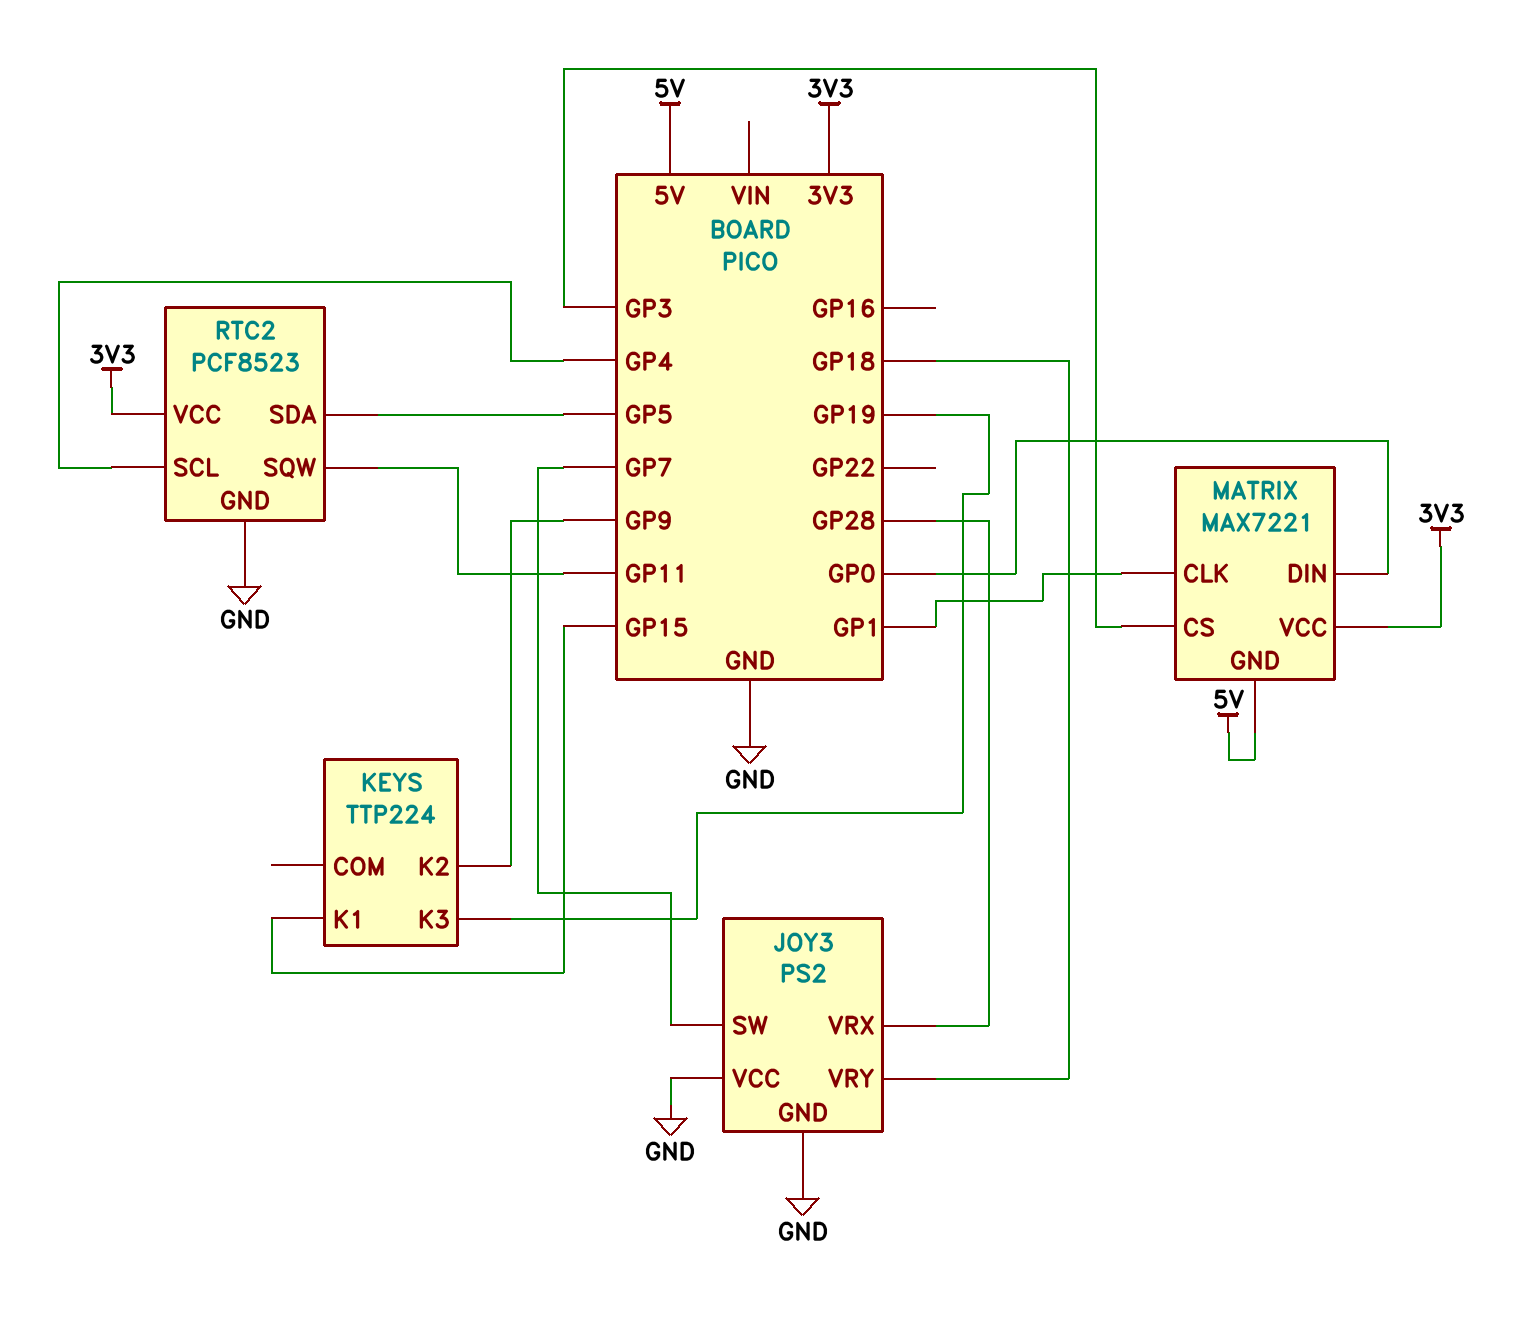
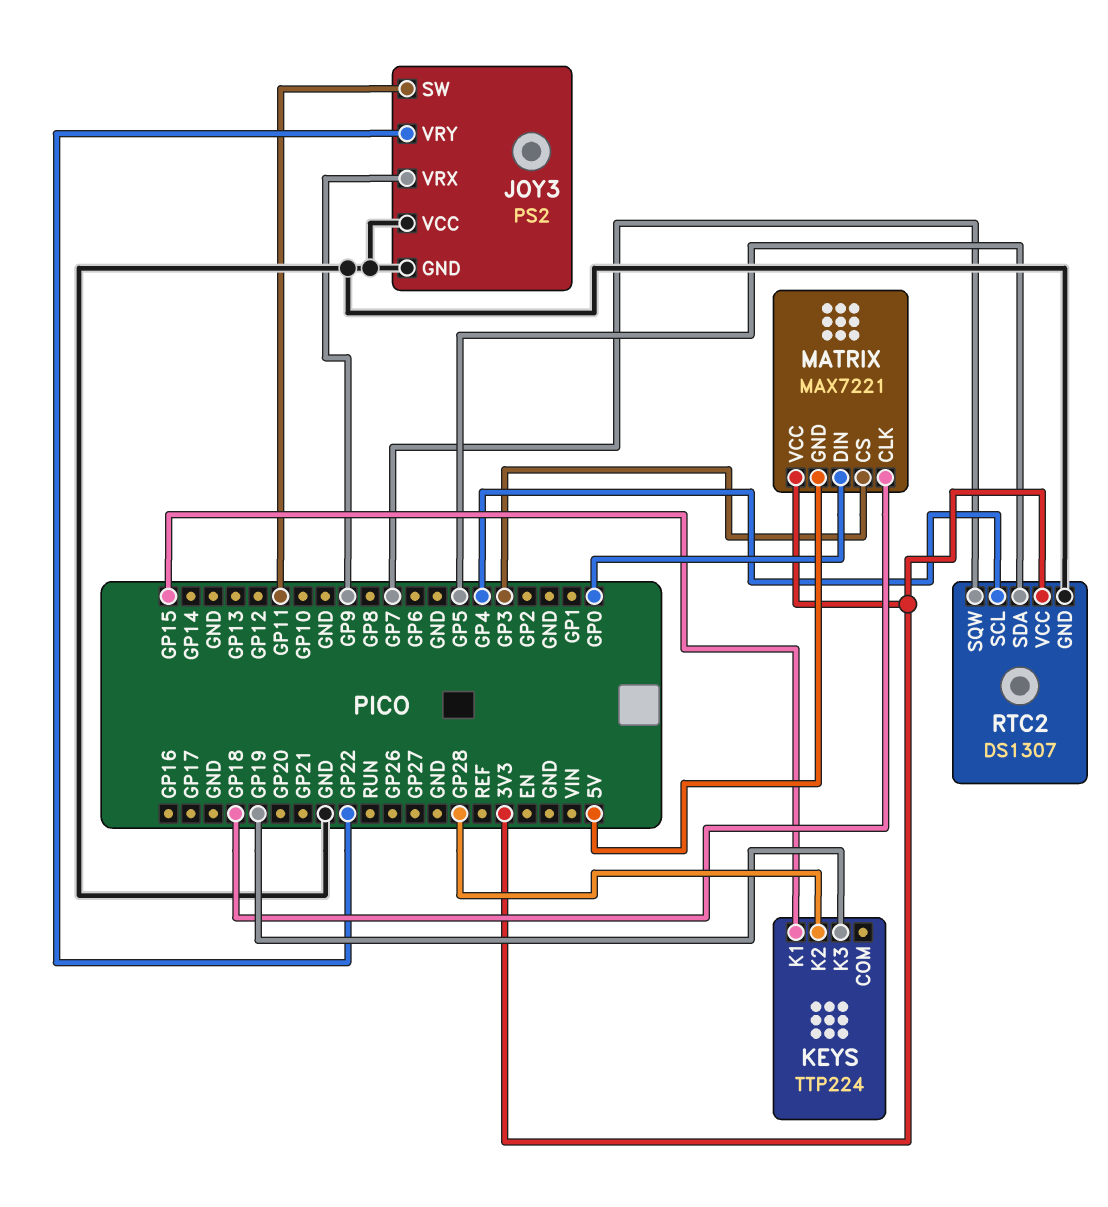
JOY3 pin SW: GP7 -> GP11
JOY3 pin VRX: GP28 -> GP9
JOY3 pin VRY: GP18 -> GP22
KEYS pin K2: GP9 -> GP28
MATRIX pin CLK: GP1 -> GP18
RTC2: PCF8523 -> DS1307
RTC2 pin SQW: GP11 -> GP7

